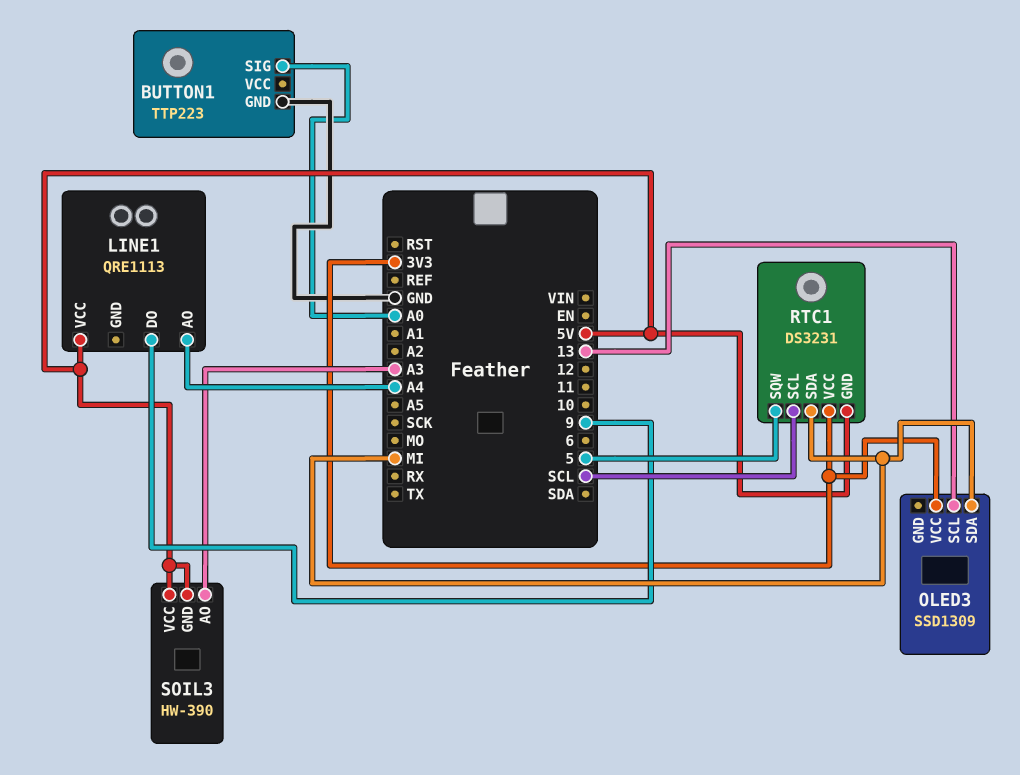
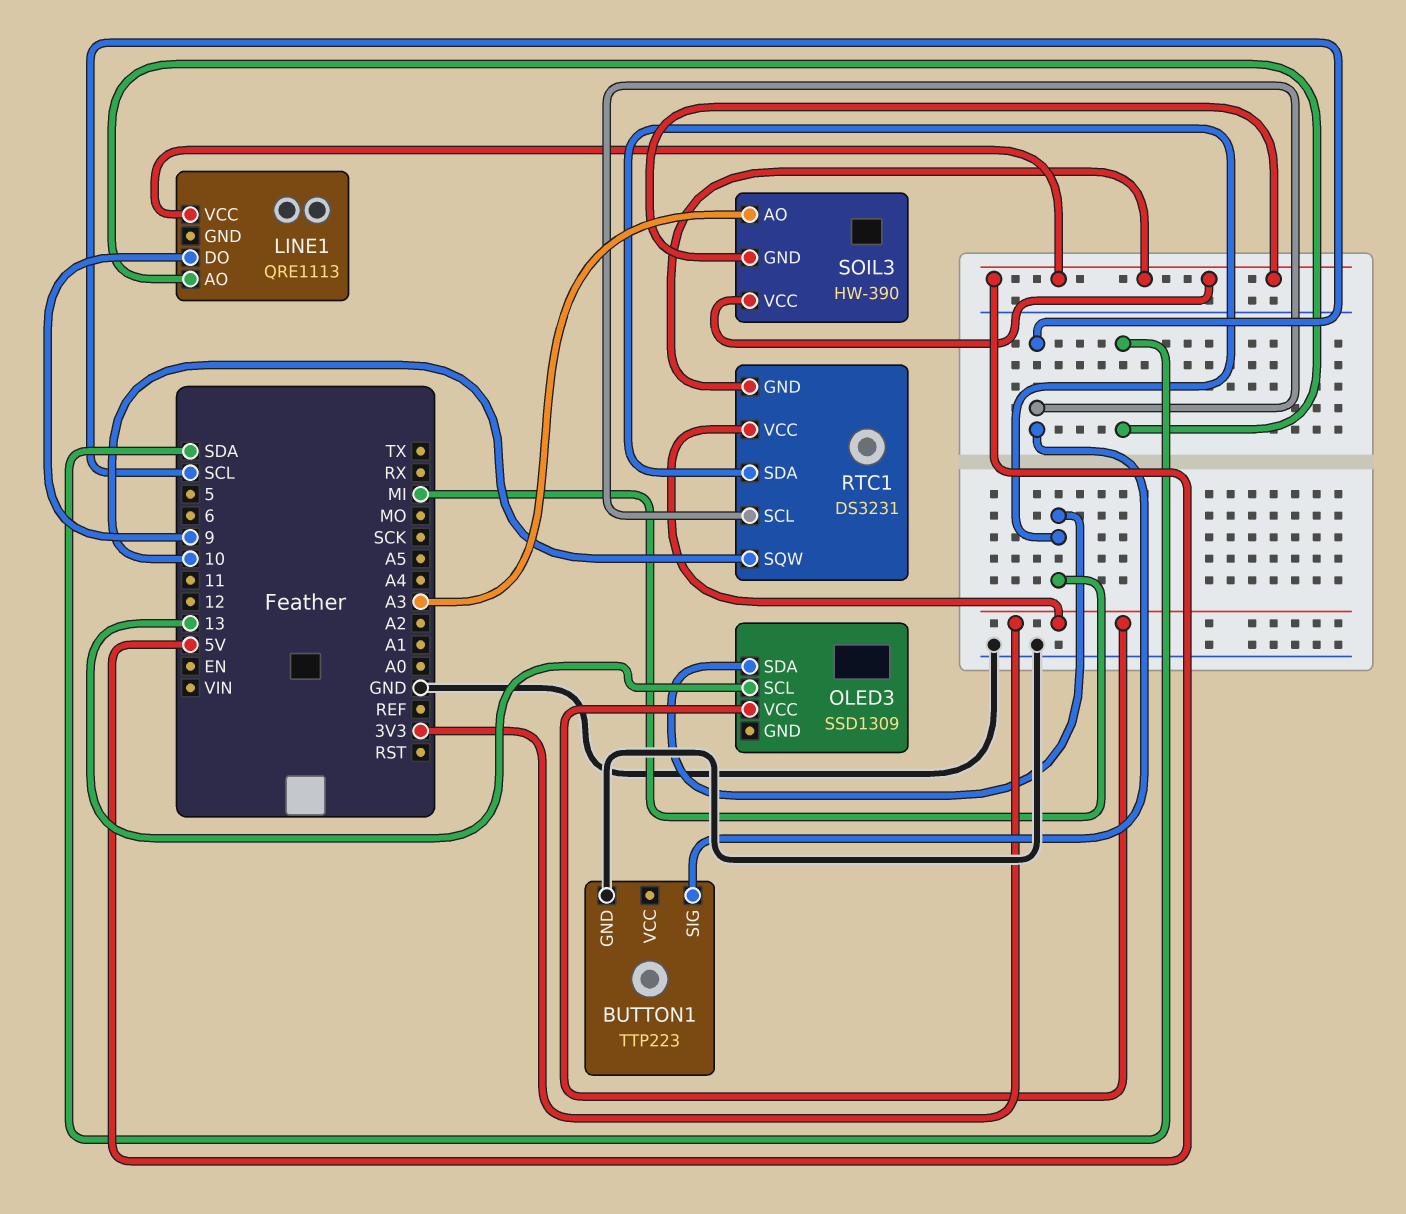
BUTTON1 pin SIG: A0 -> SCL
LINE1 pin AO: A4 -> SDA
RTC1 pin SQW: 5 -> 10

